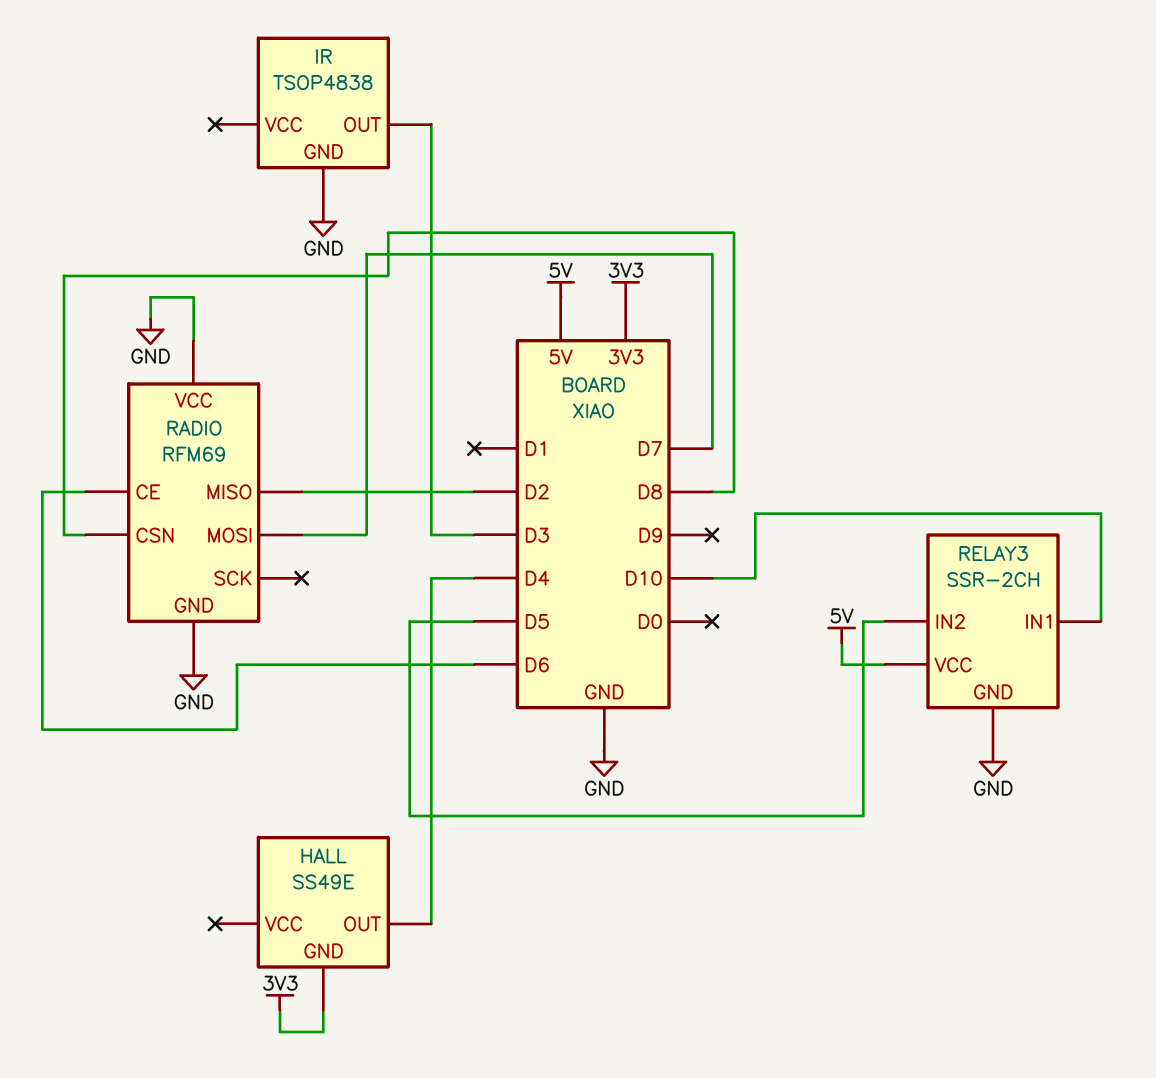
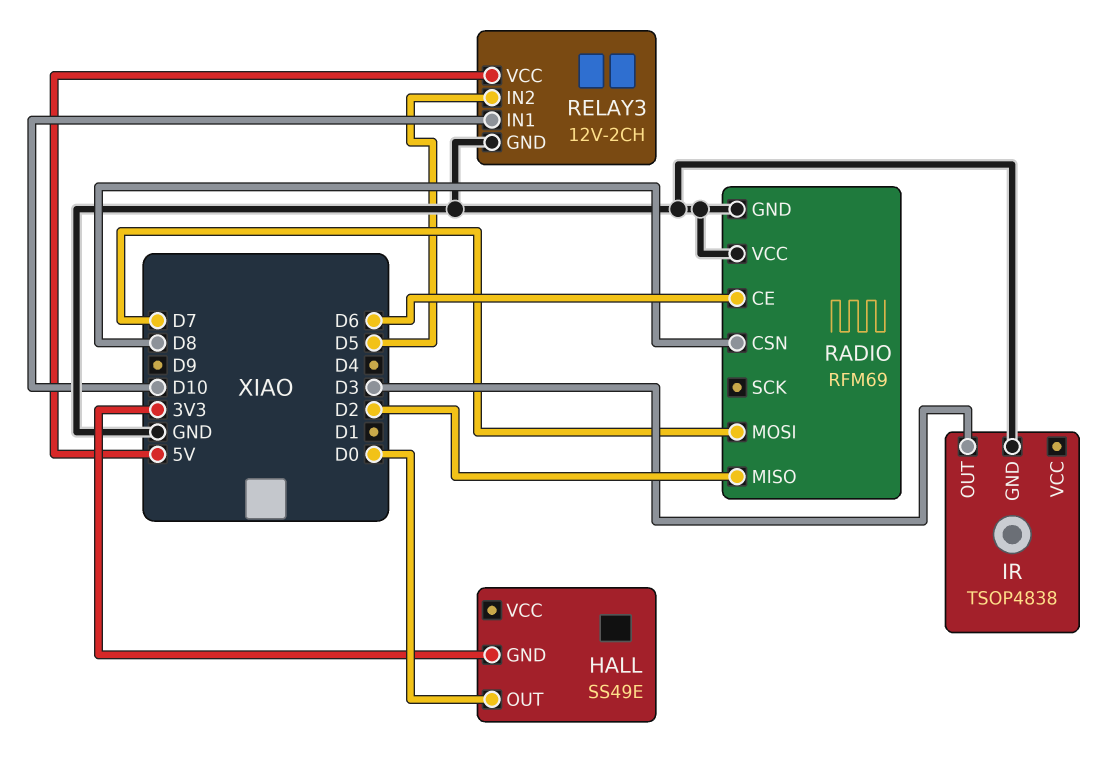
HALL pin OUT: D4 -> D0
RELAY3: SSR-2CH -> 12V-2CH

